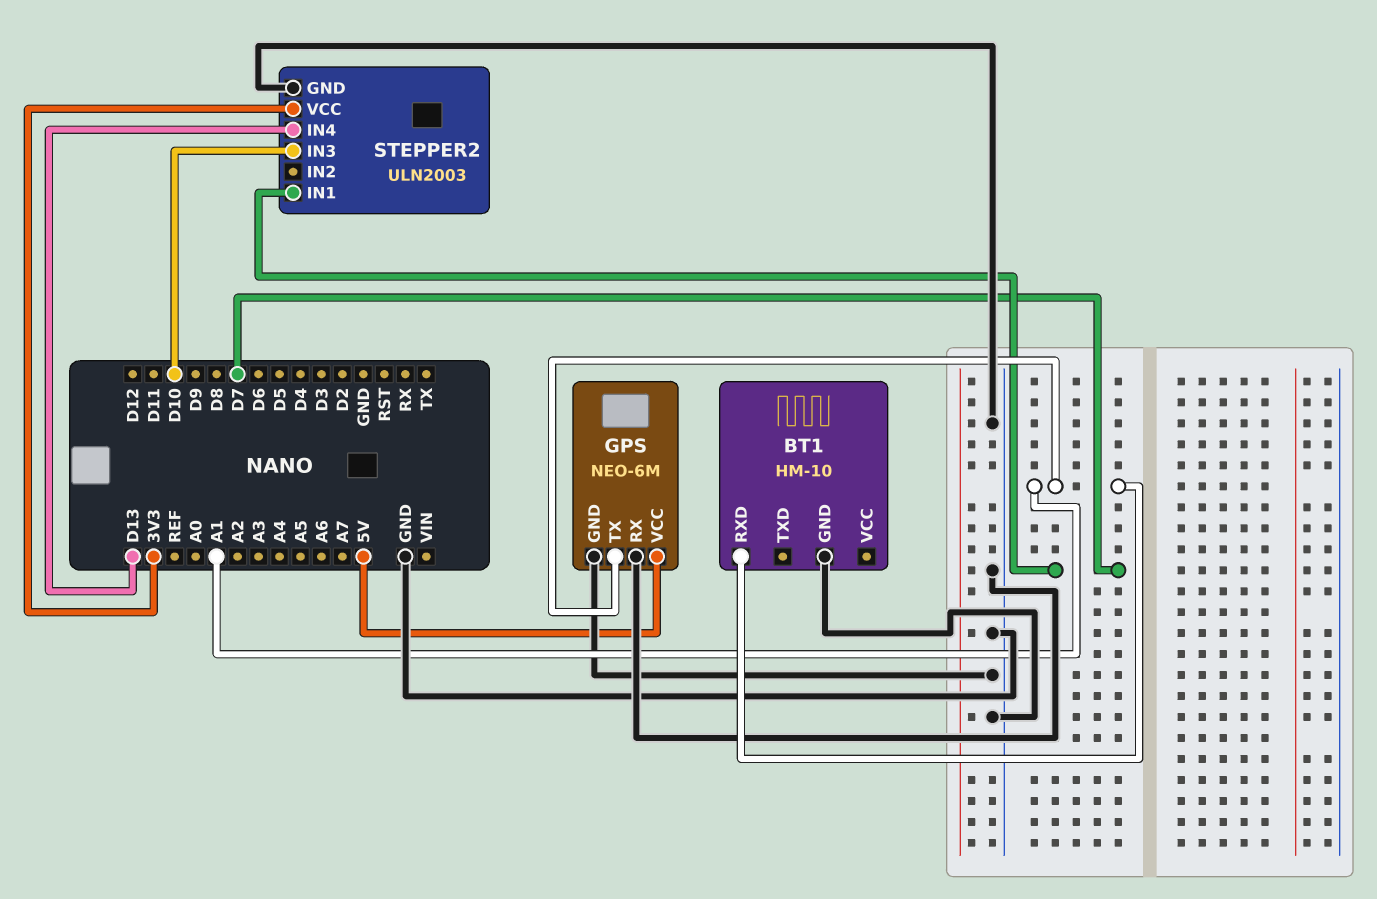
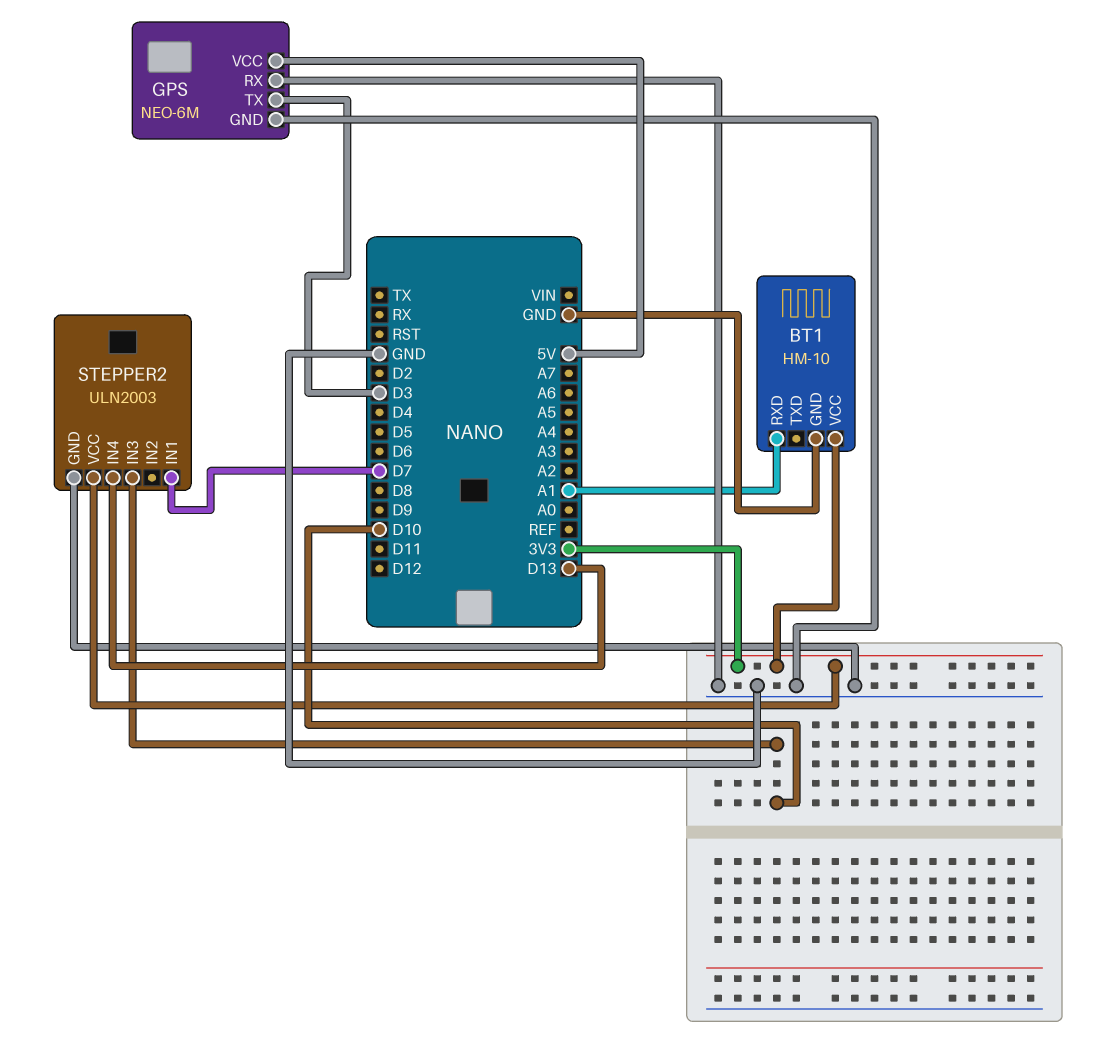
BT1 pin VCC: none -> 3V3
GPS pin TX: A1 -> D3

